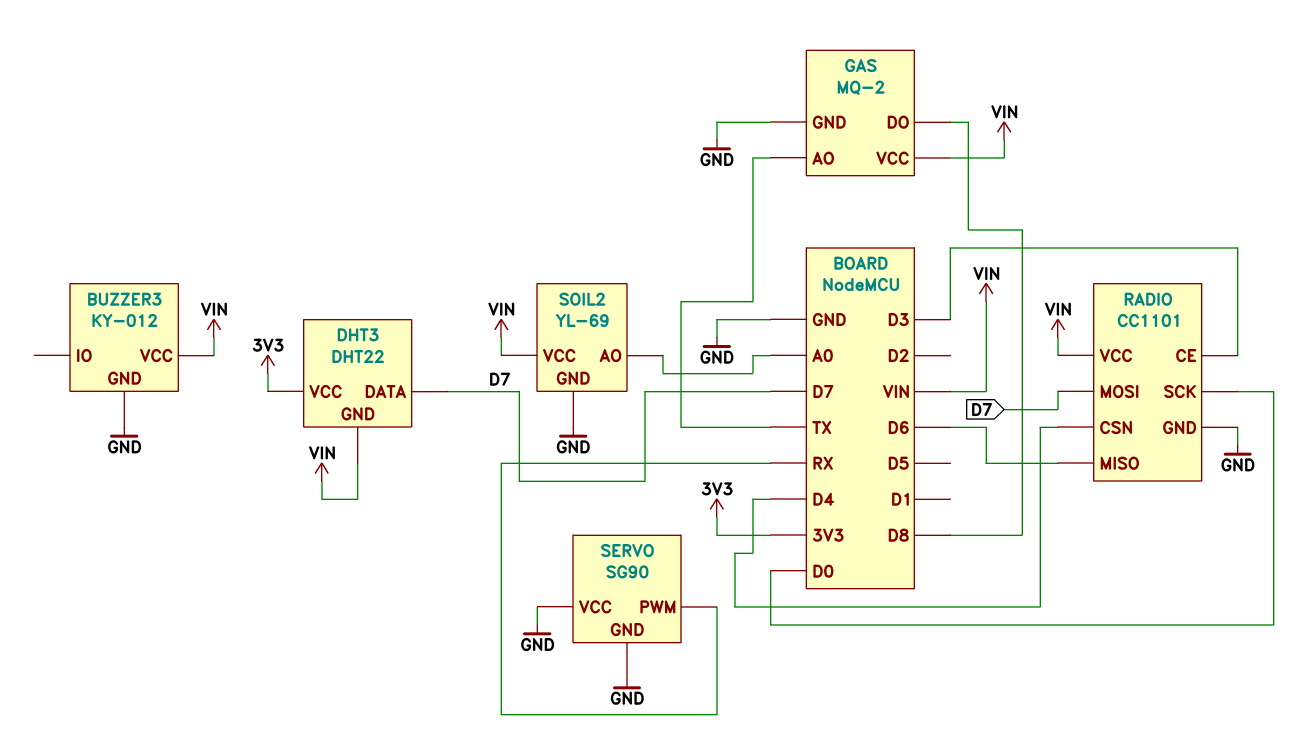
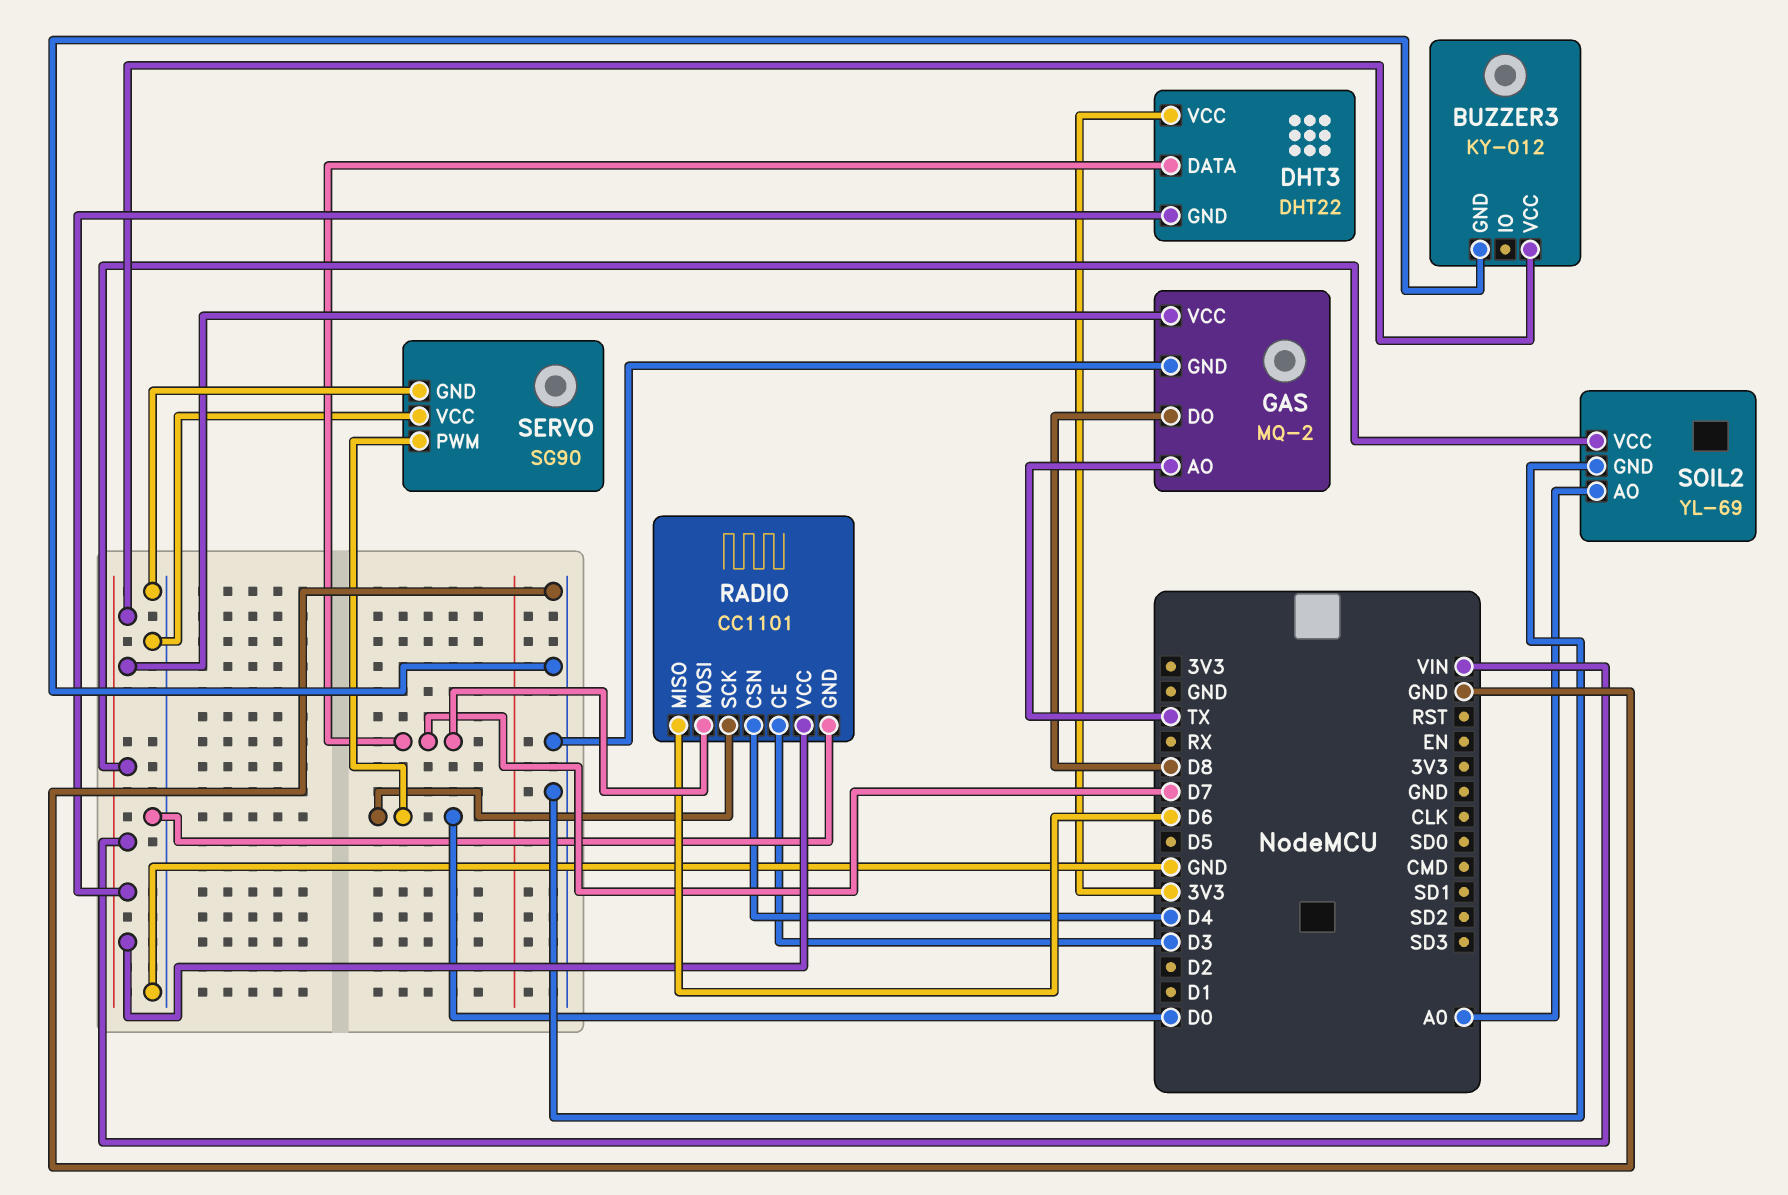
SERVO pin PWM: RX -> D0

